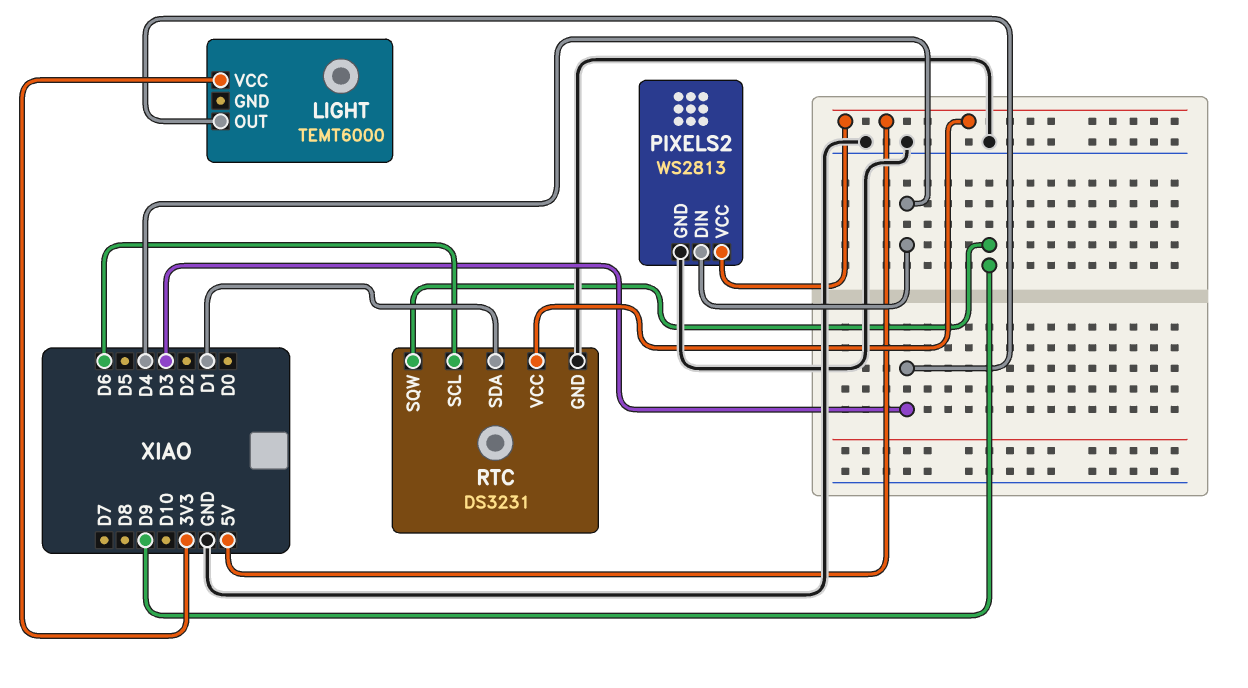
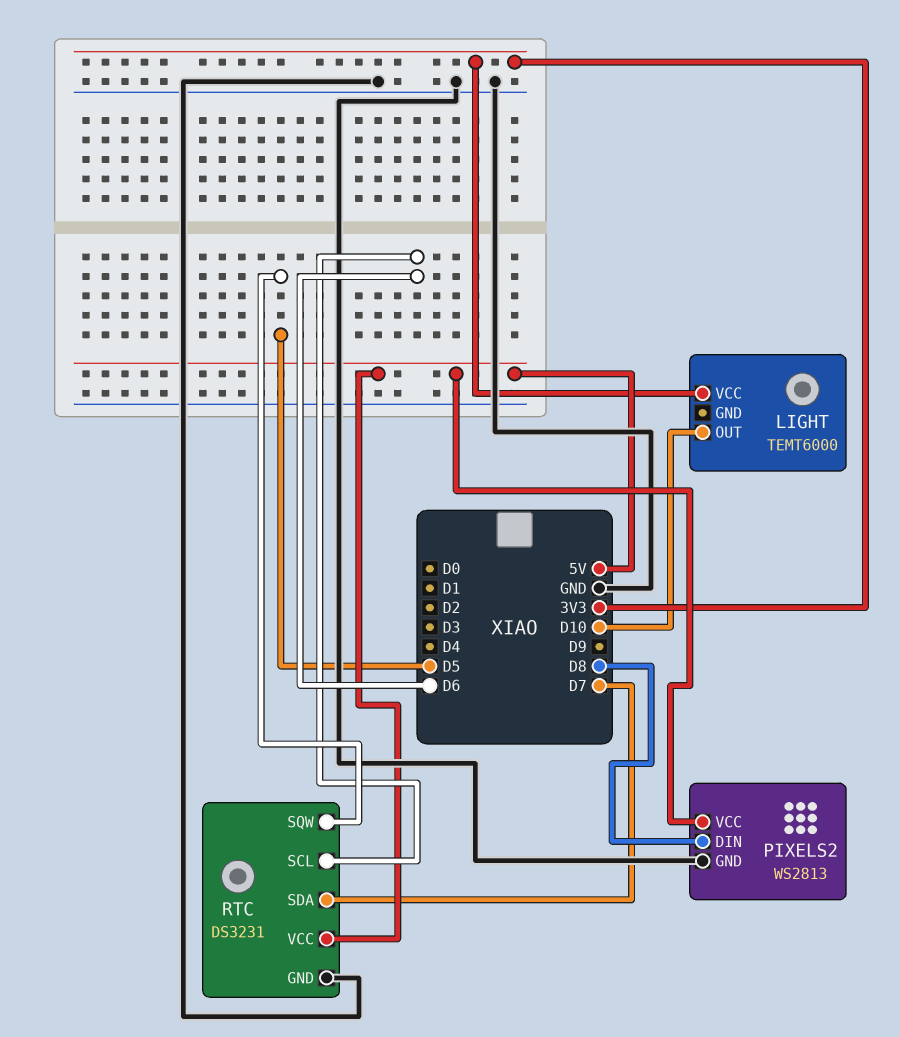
LIGHT pin OUT: D3 -> D10
PIXELS2 pin DIN: D4 -> D8
RTC pin SDA: D1 -> D7
RTC pin SQW: D9 -> D5

